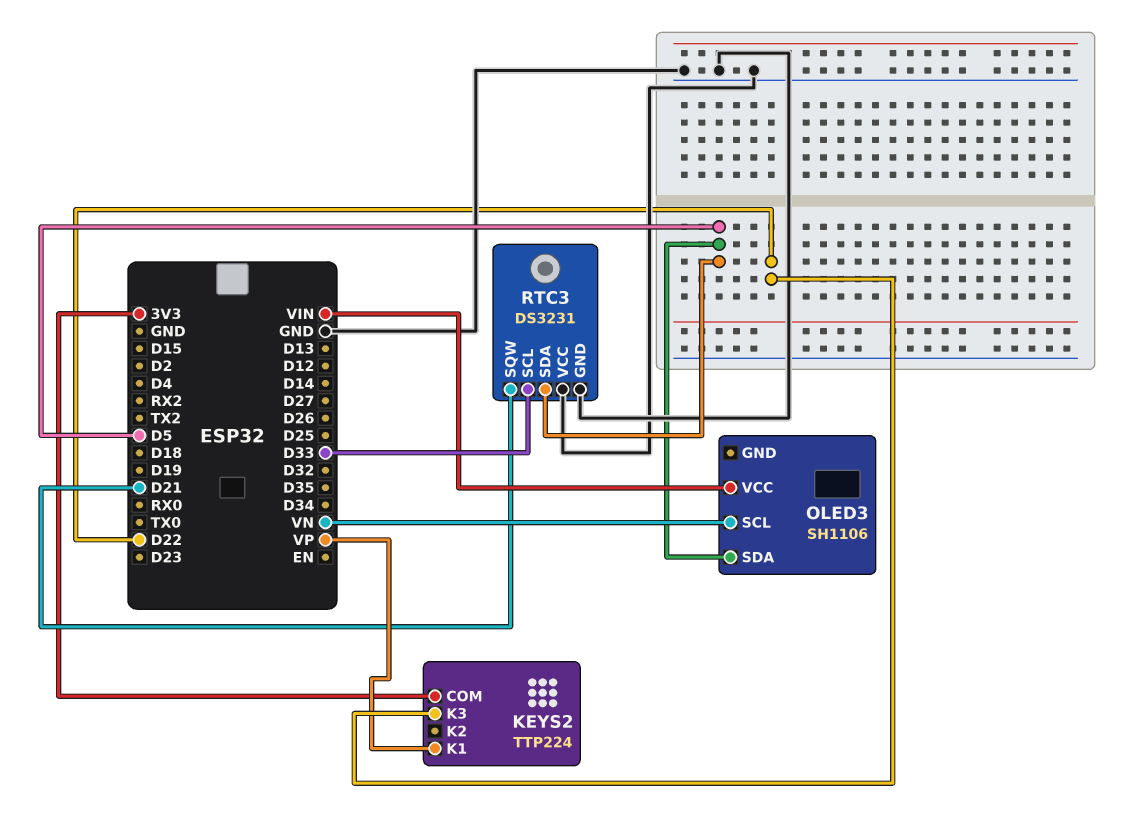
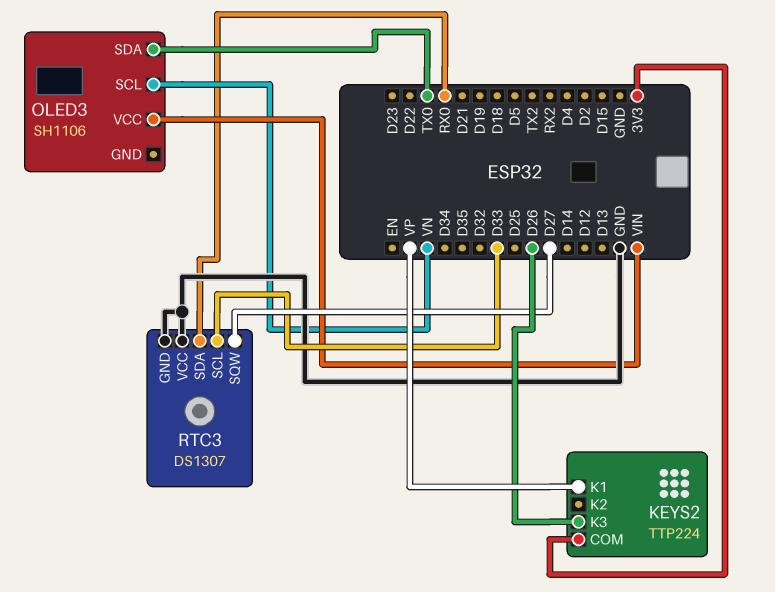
KEYS2 pin K3: D22 -> D26
OLED3 pin SDA: D5 -> TX0
RTC3: DS3231 -> DS1307
RTC3 pin SDA: D5 -> RX0
RTC3 pin SQW: D21 -> D27

